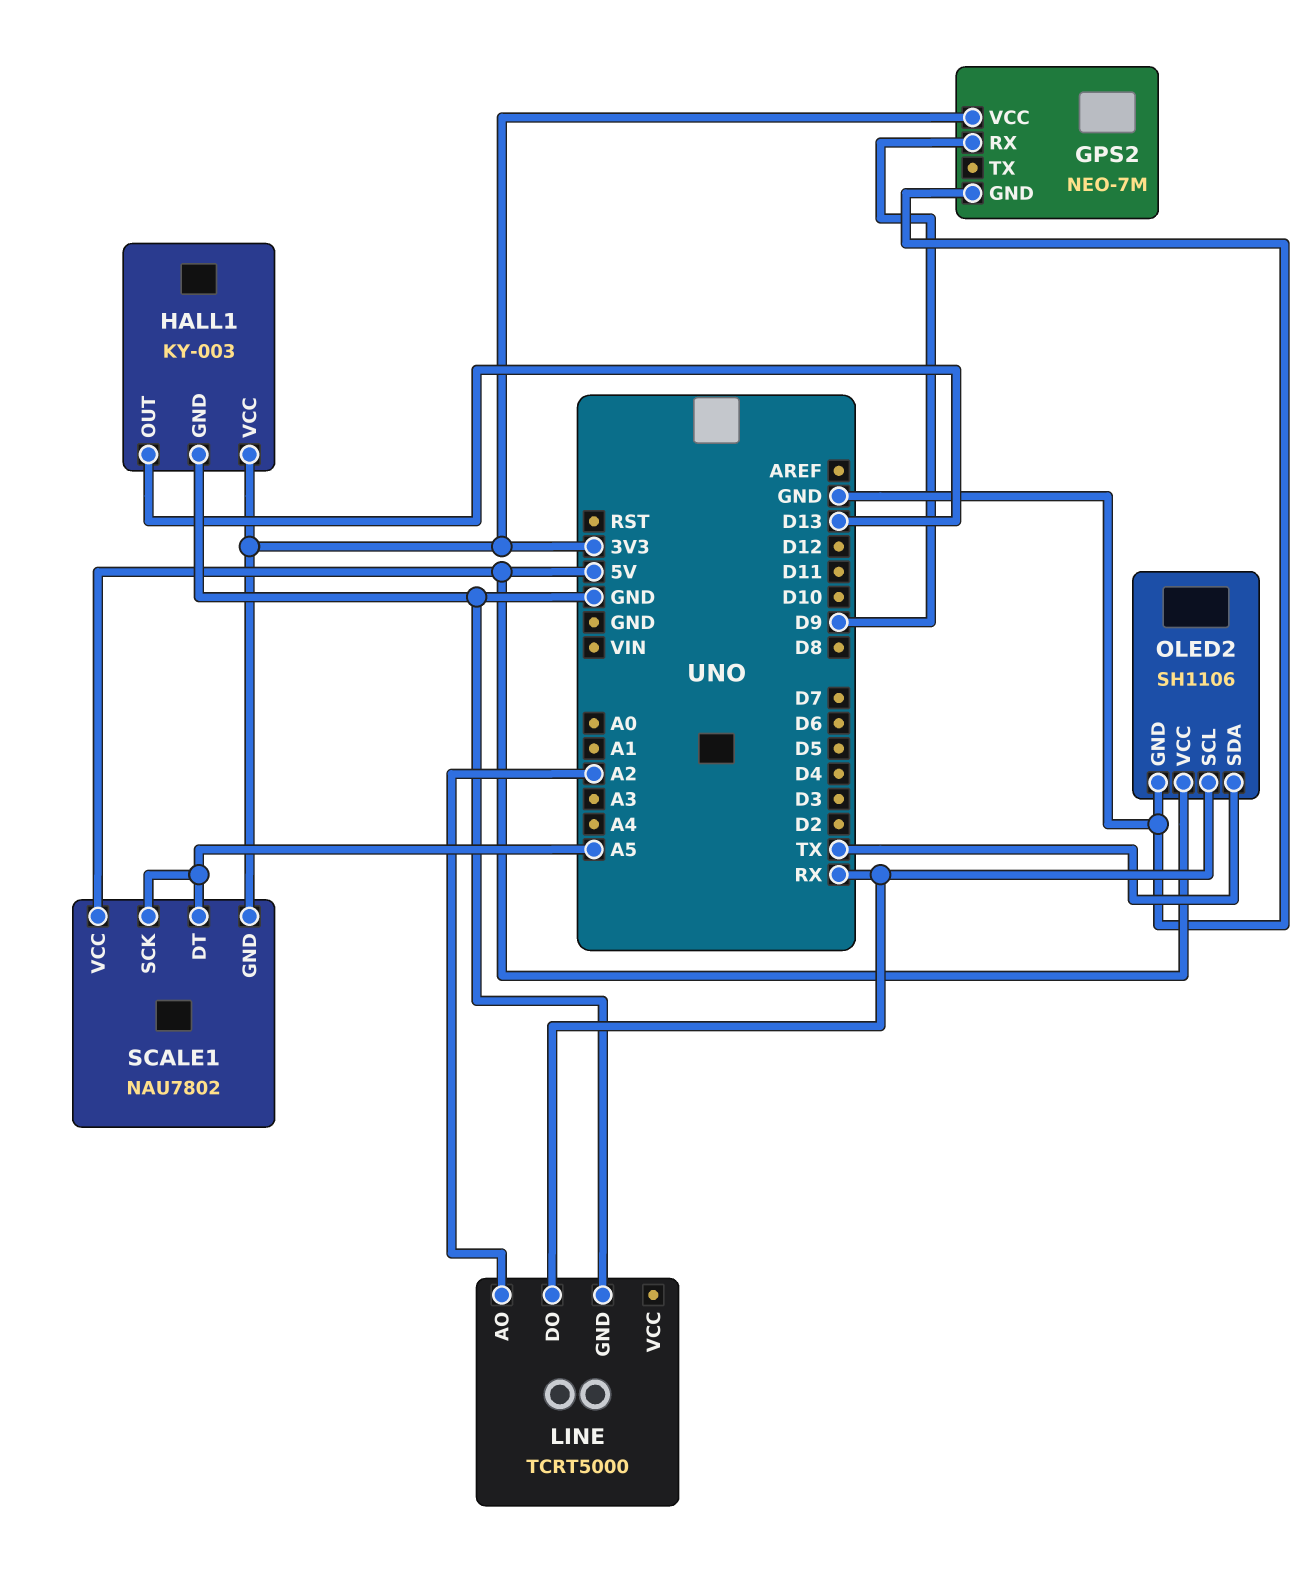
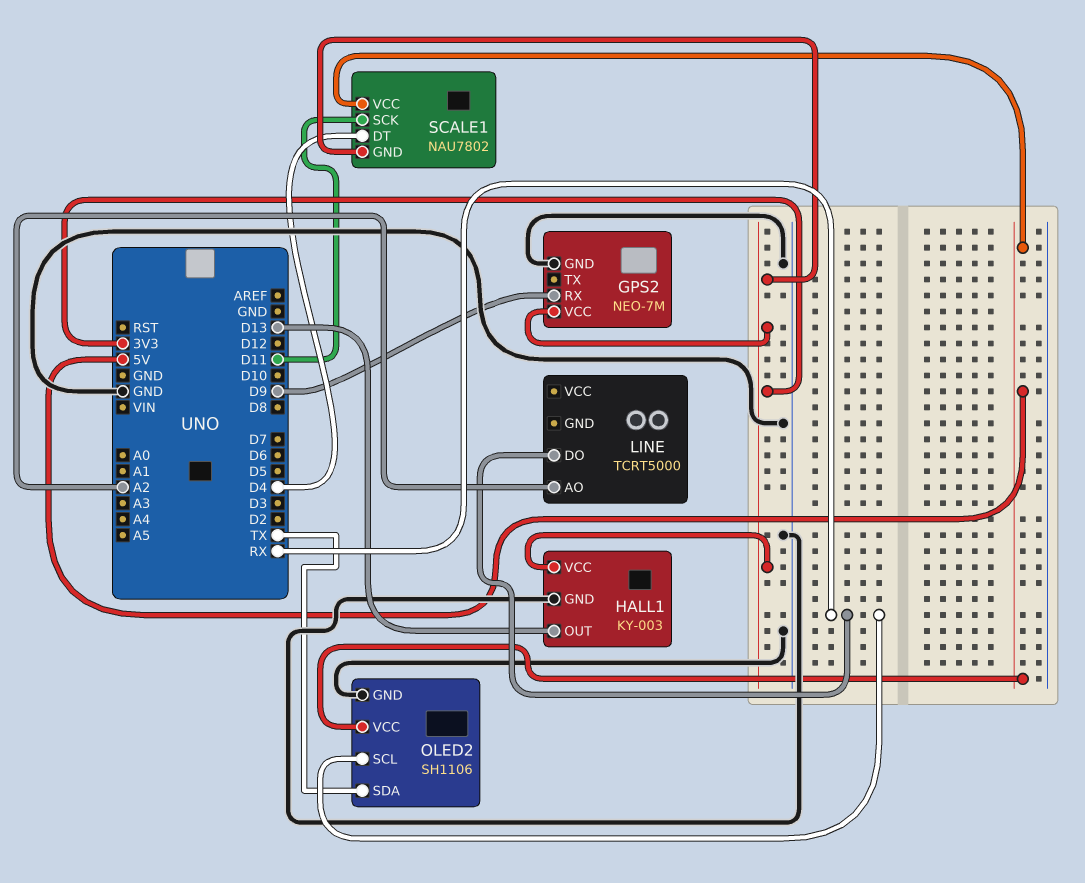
LINE pin GND: GND -> none
SCALE1 pin DT: A5 -> D4
SCALE1 pin SCK: A5 -> D11

